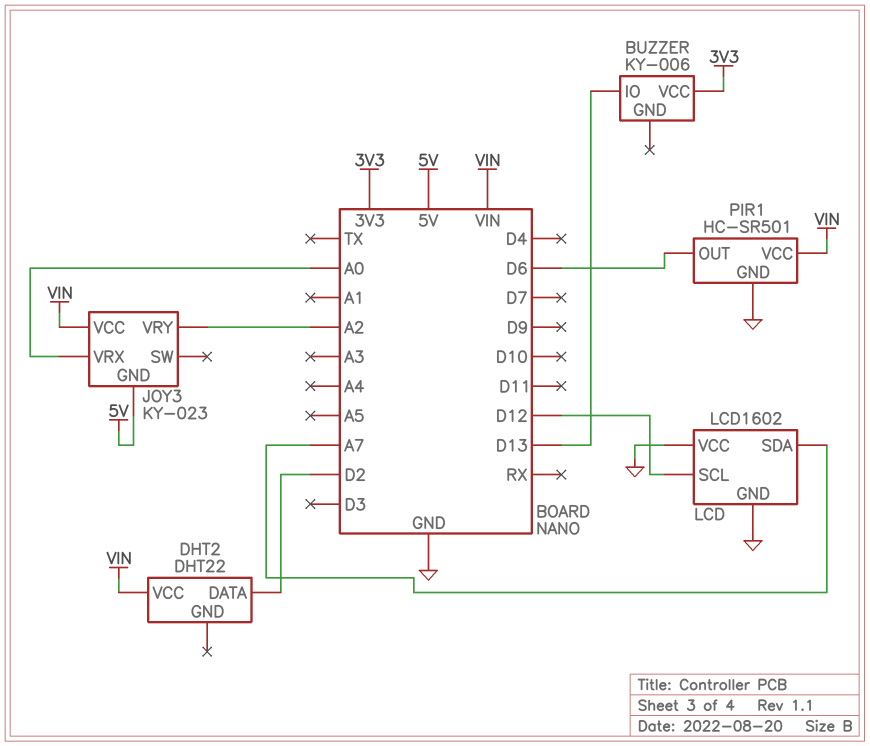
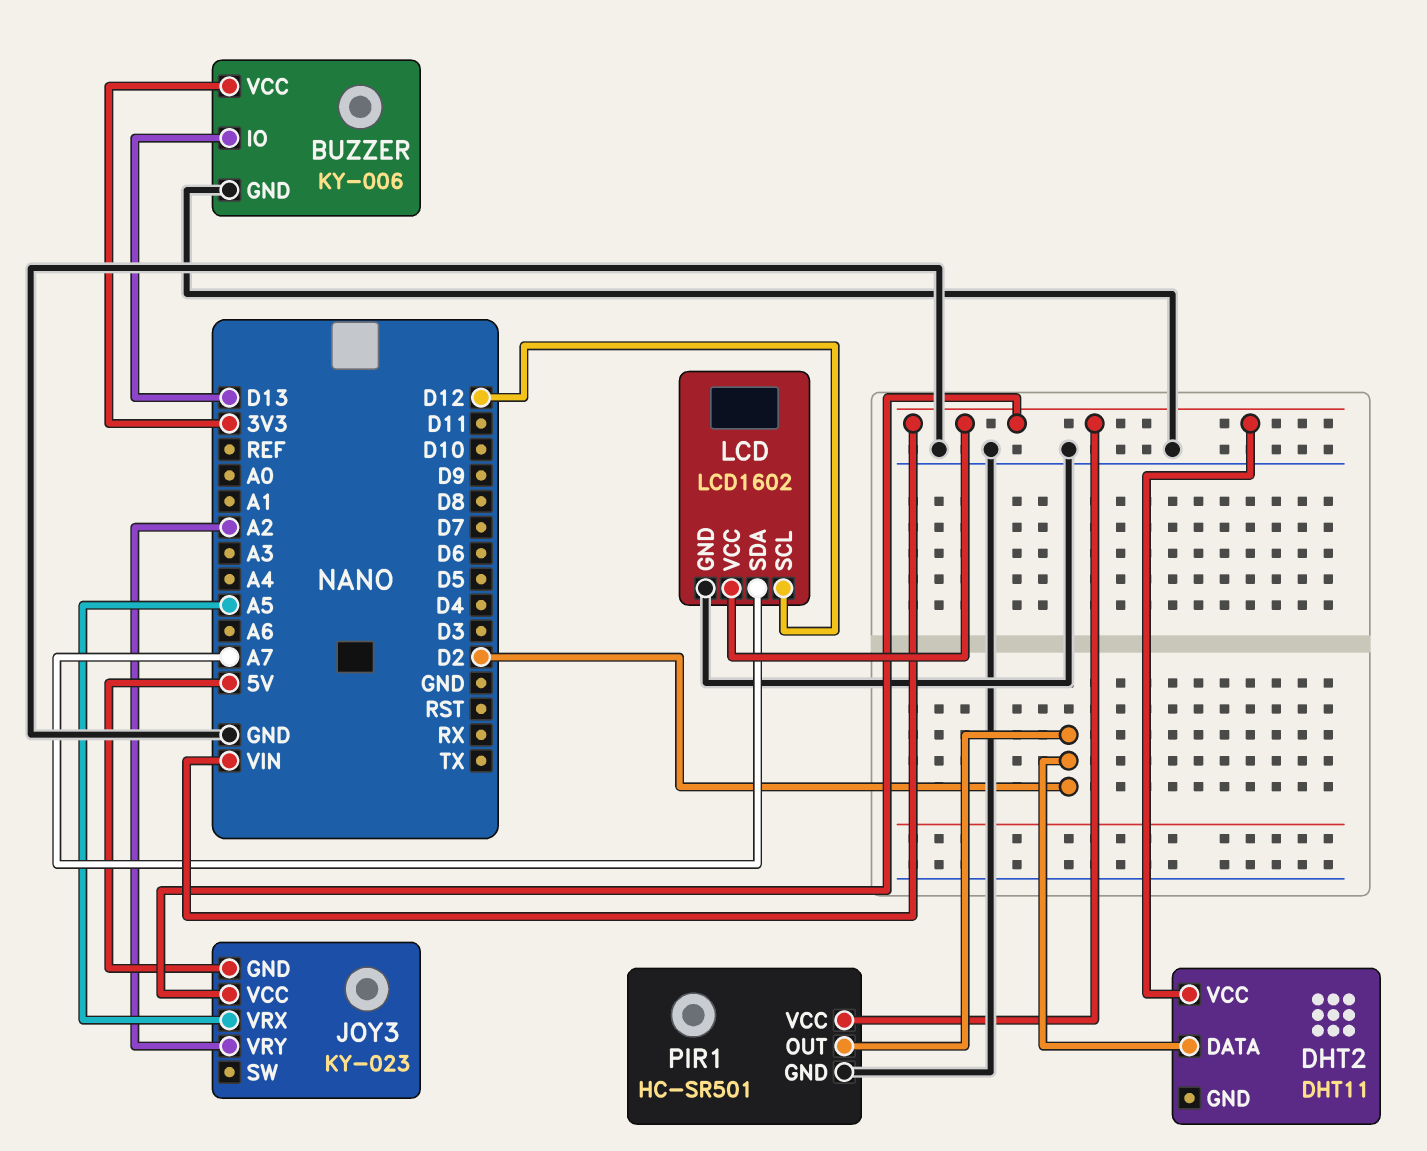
BUZZER pin GND: none -> GND
DHT2: DHT22 -> DHT11
JOY3 pin VRX: A0 -> A5
LCD pin VCC: GND -> VIN
PIR1 pin OUT: D6 -> D2

